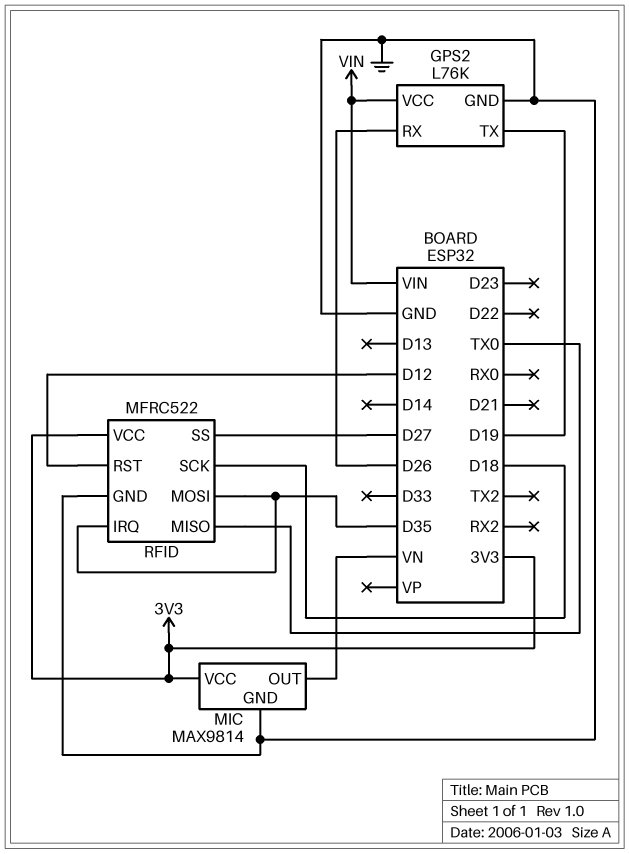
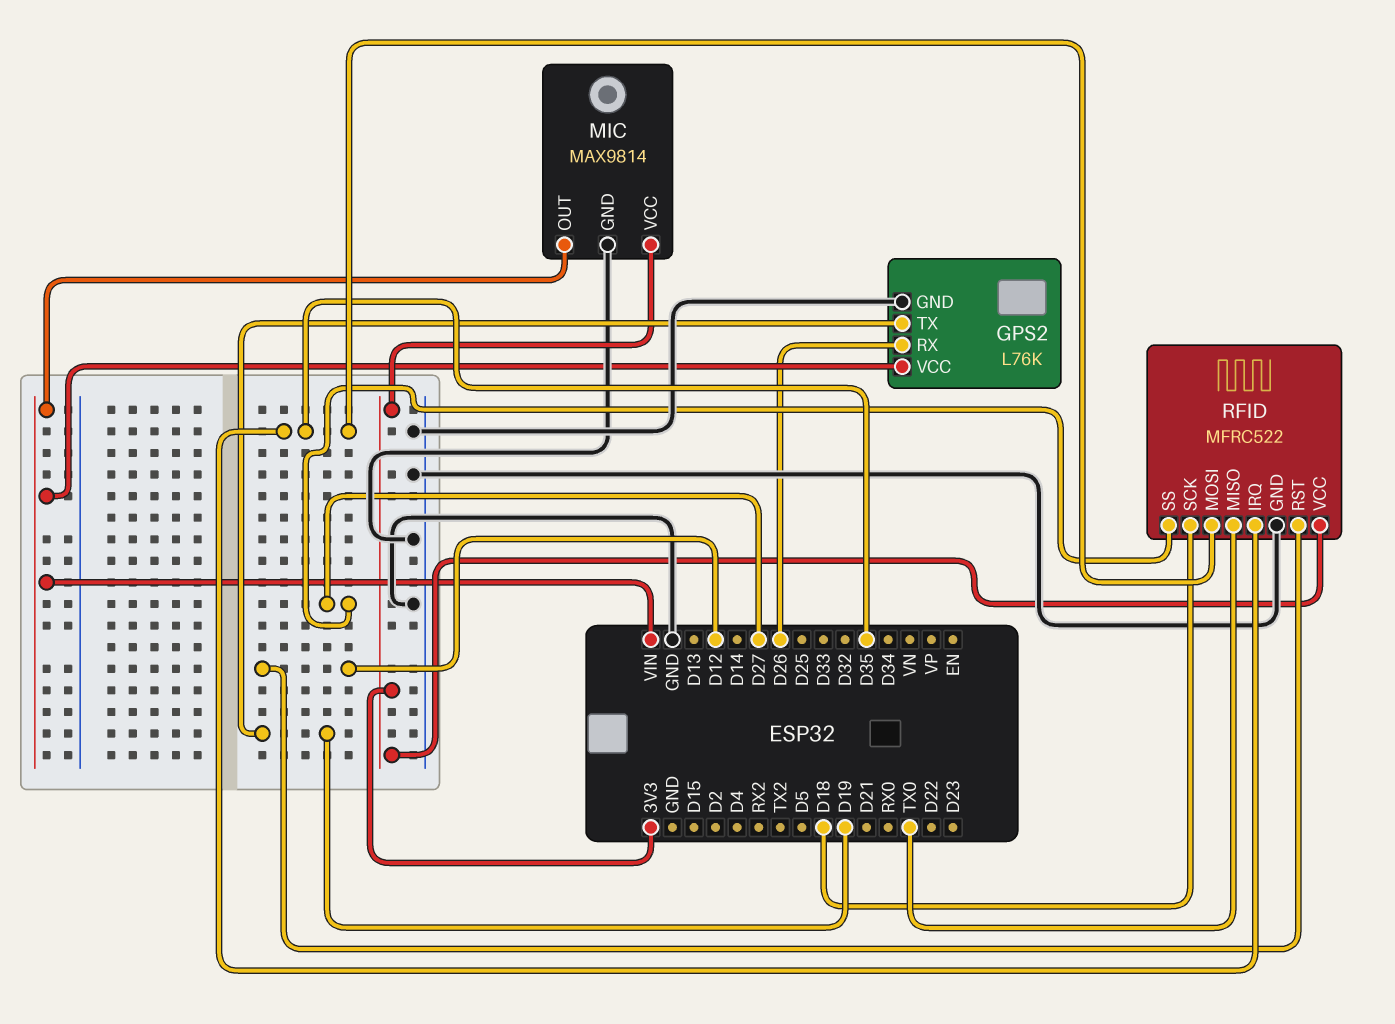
MIC pin OUT: VN -> VIN

